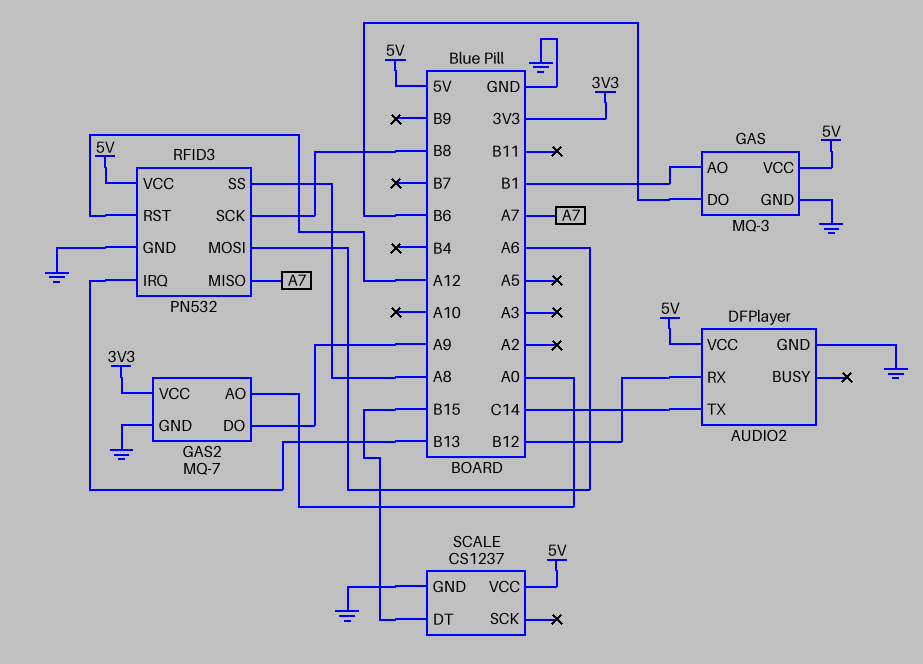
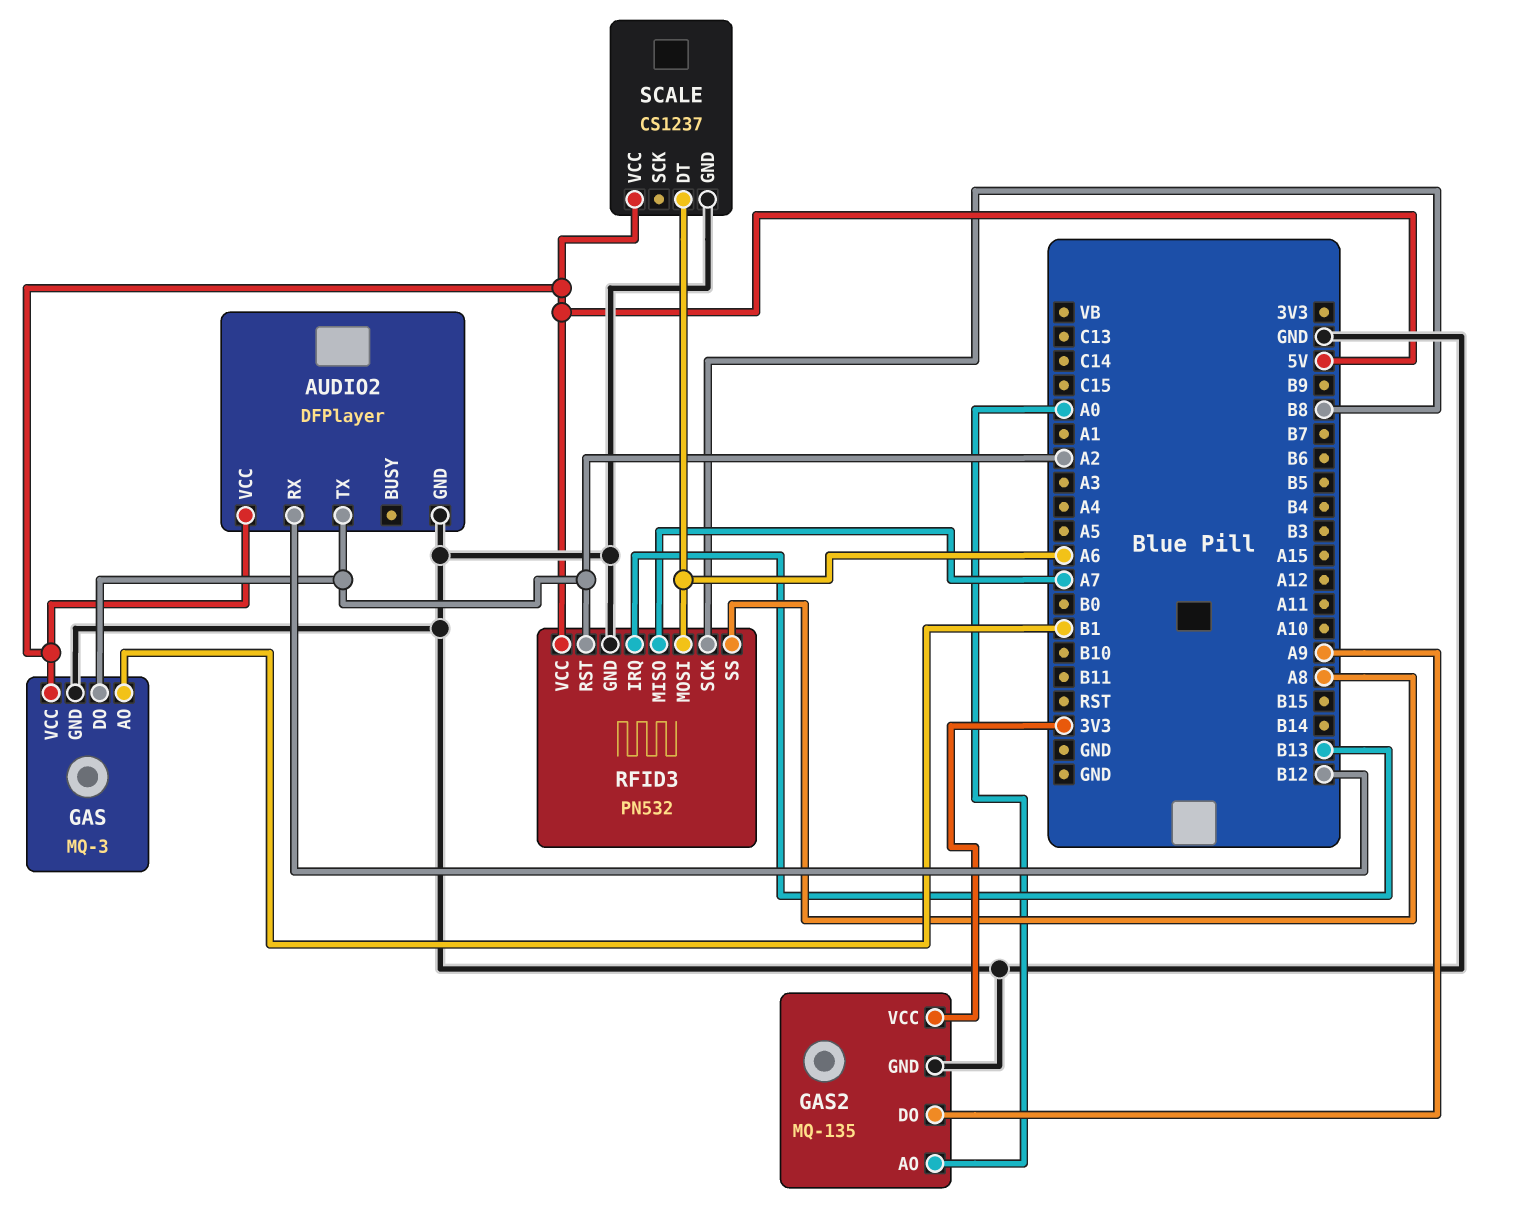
AUDIO2 pin TX: C14 -> A2
GAS pin DO: B6 -> A2
GAS2: MQ-7 -> MQ-135
RFID3 pin RST: A12 -> A2
SCALE pin DT: B15 -> A6

